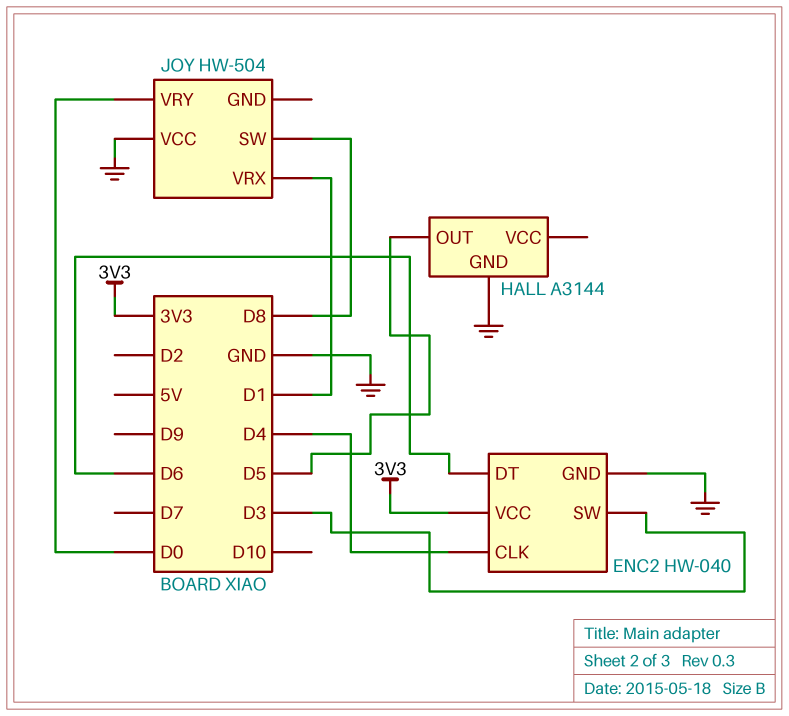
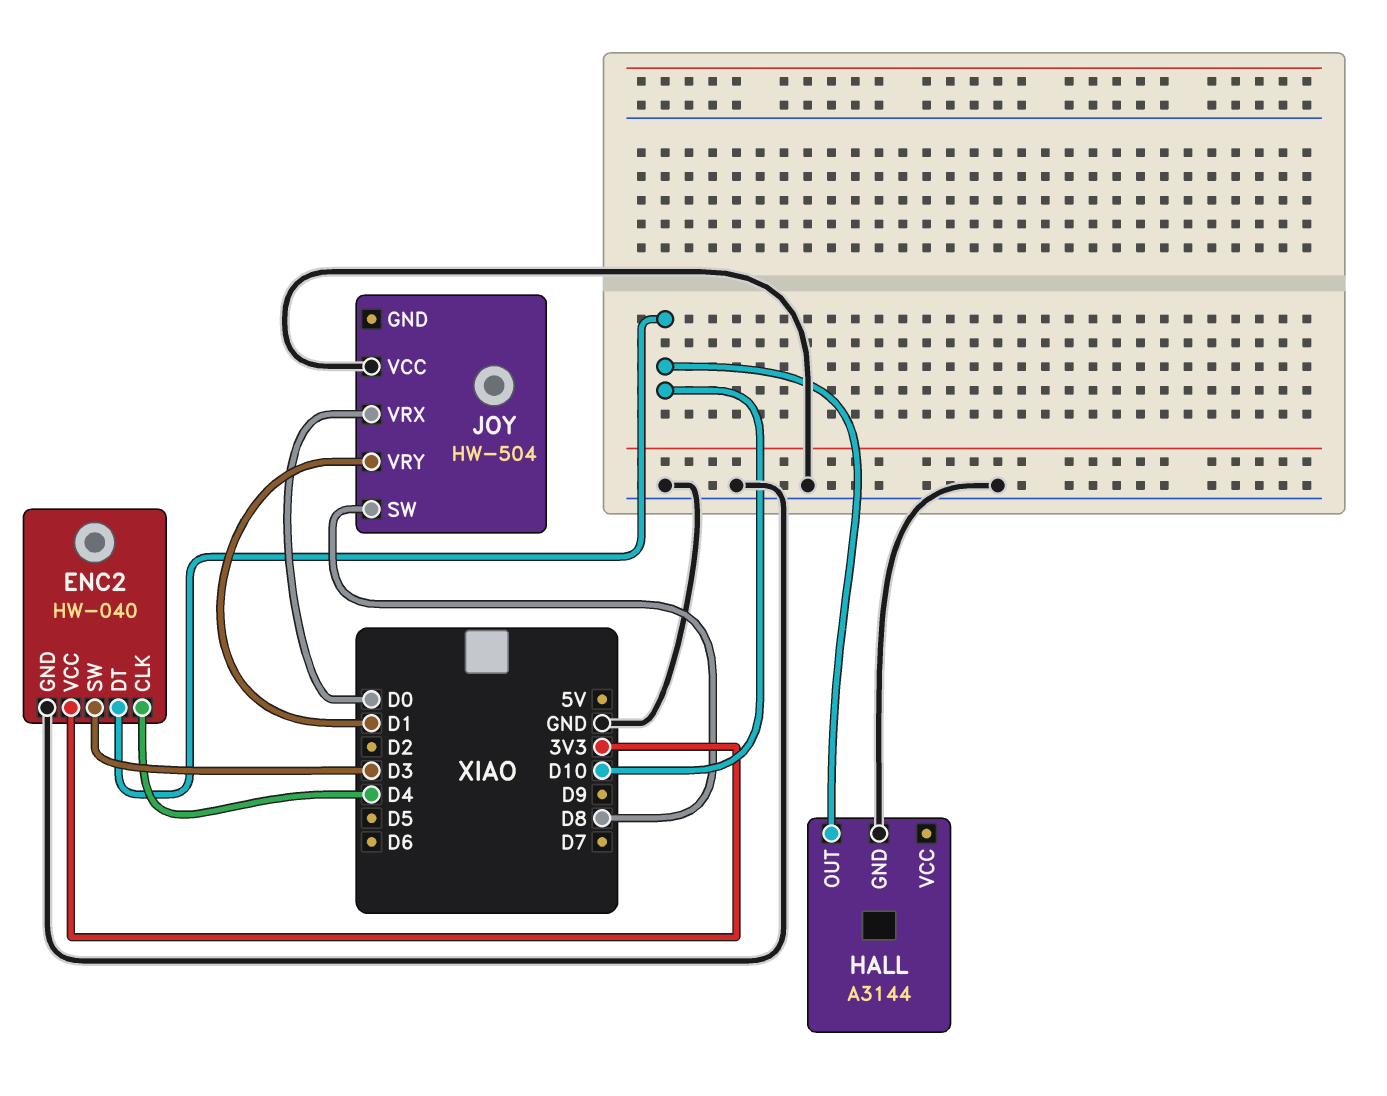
ENC2 pin DT: D6 -> D10
HALL pin OUT: D5 -> D10
JOY pin VRX: D1 -> D0
JOY pin VRY: D0 -> D1

